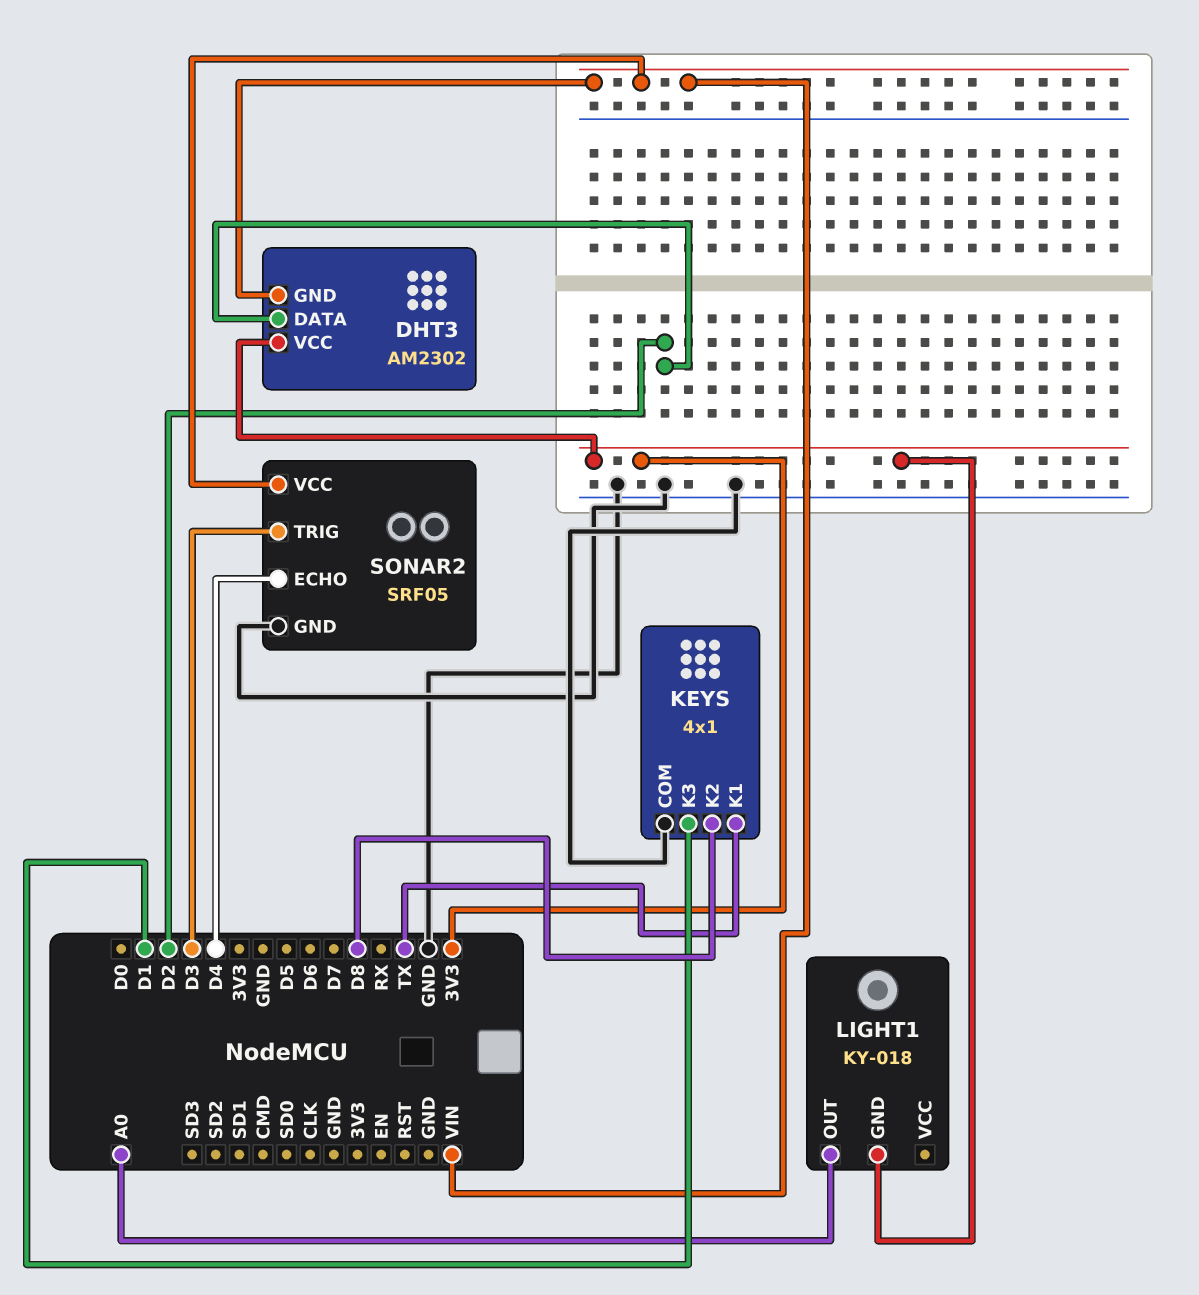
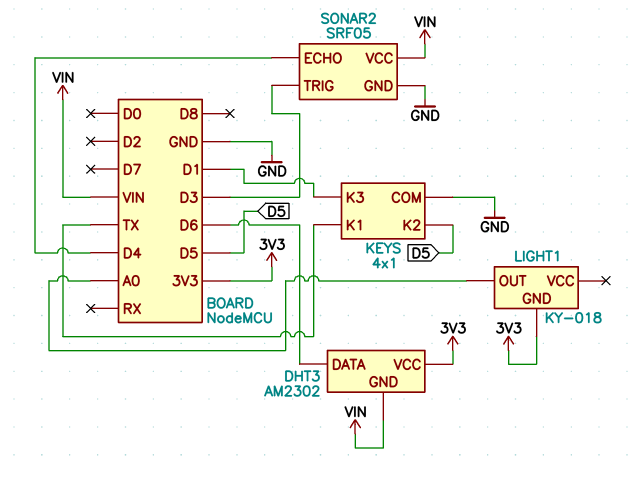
DHT3 pin DATA: D2 -> D6
KEYS pin K2: D8 -> D5

